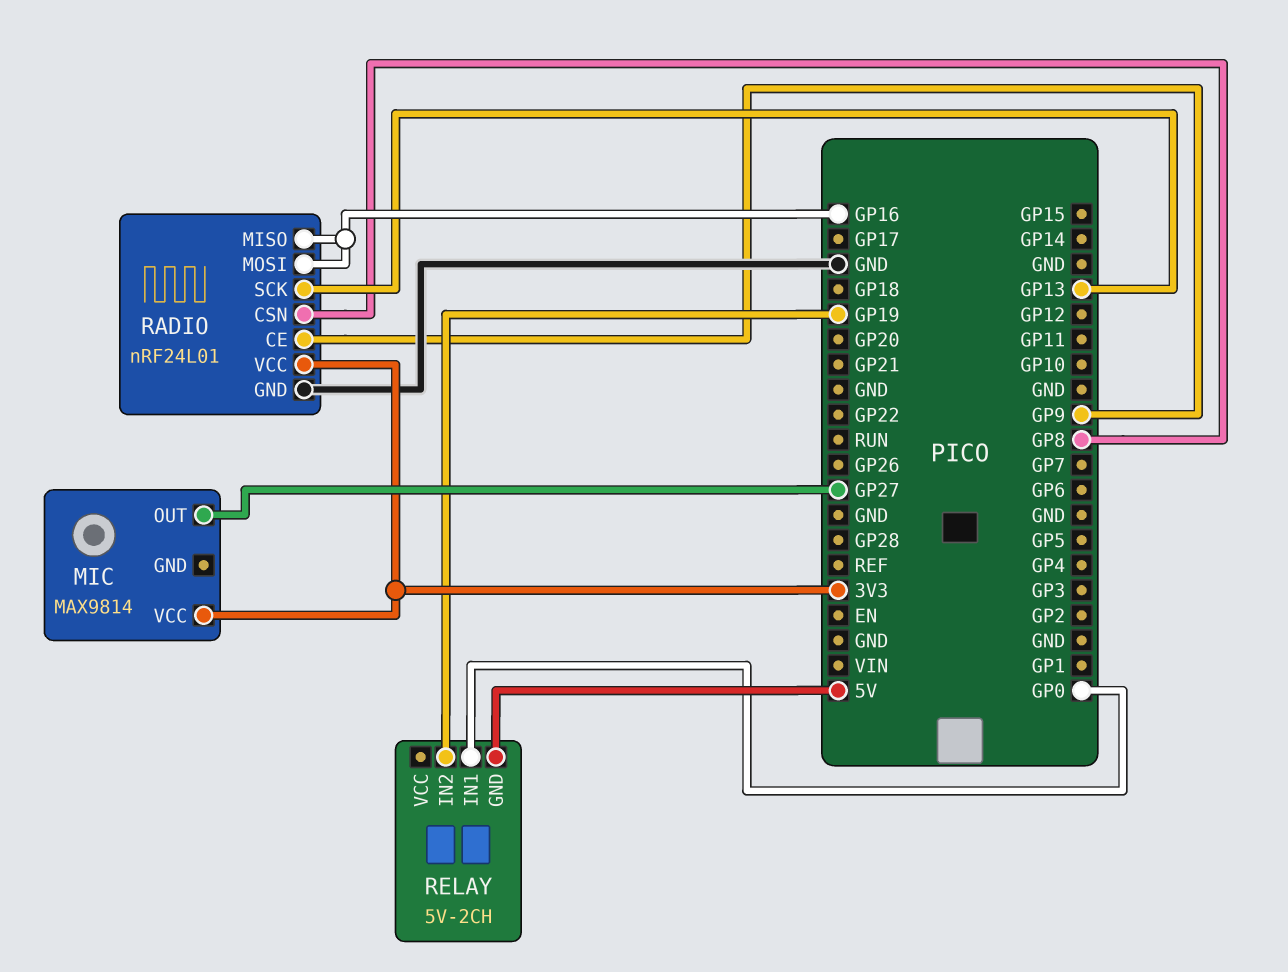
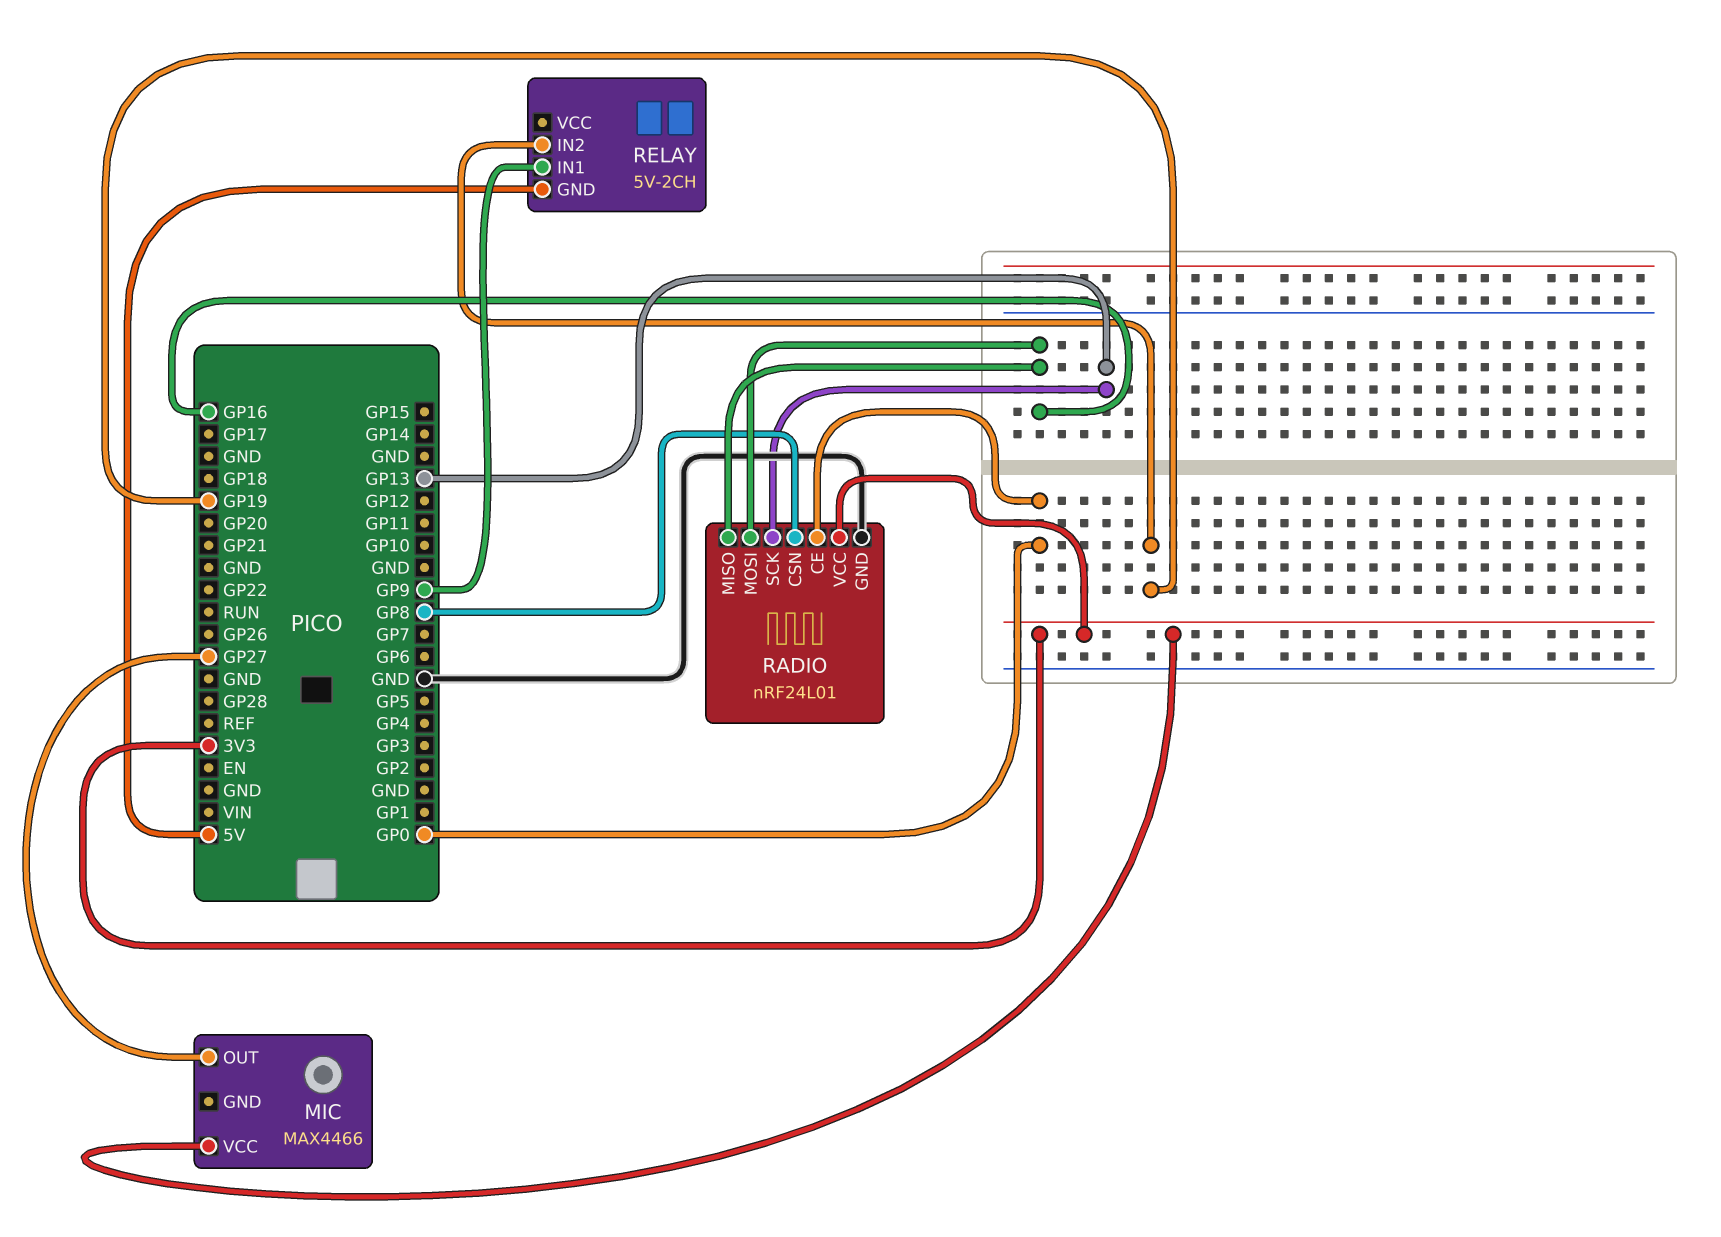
MIC: MAX9814 -> MAX4466
RADIO pin CE: GP9 -> GP0
RELAY pin IN1: GP0 -> GP9

